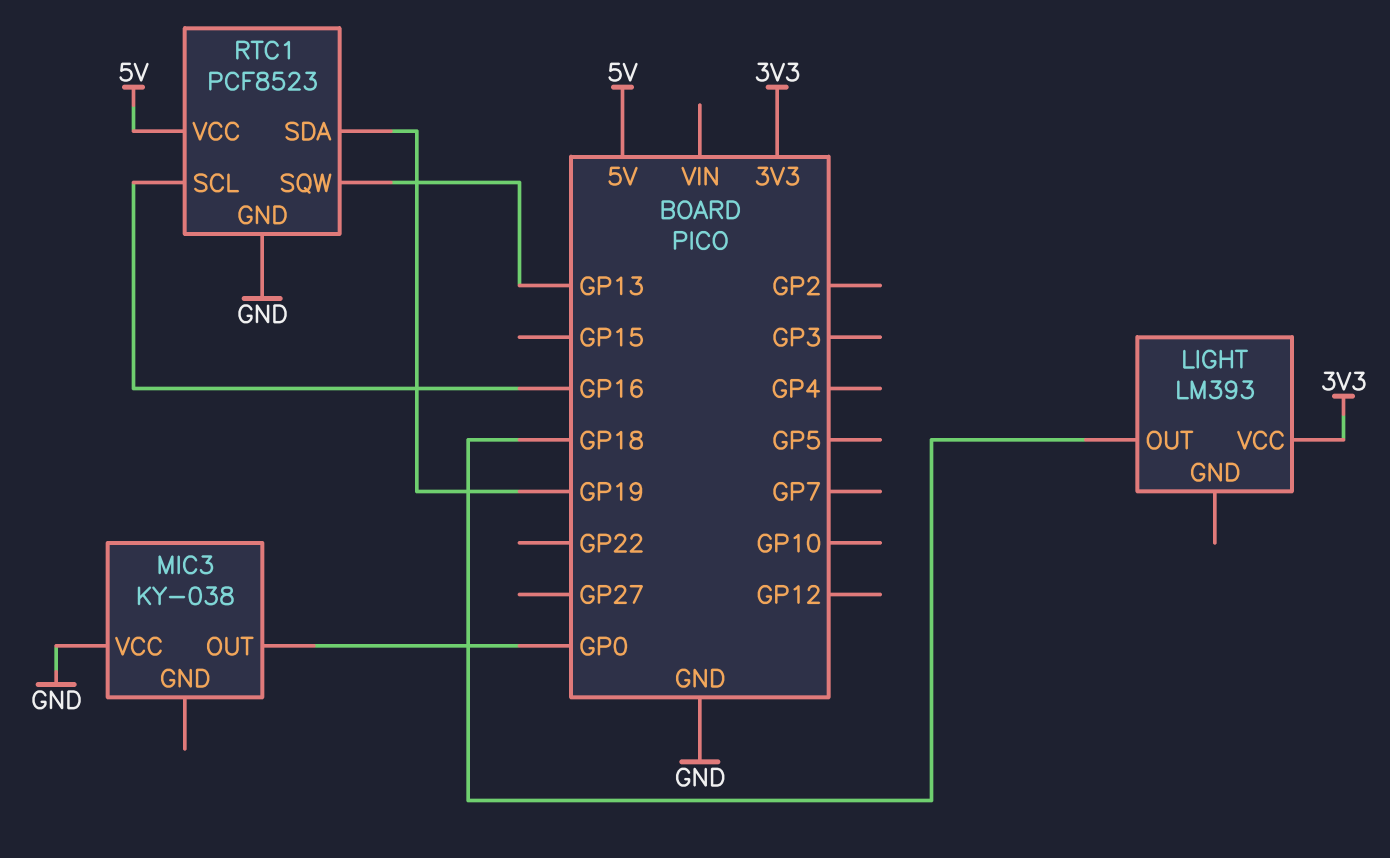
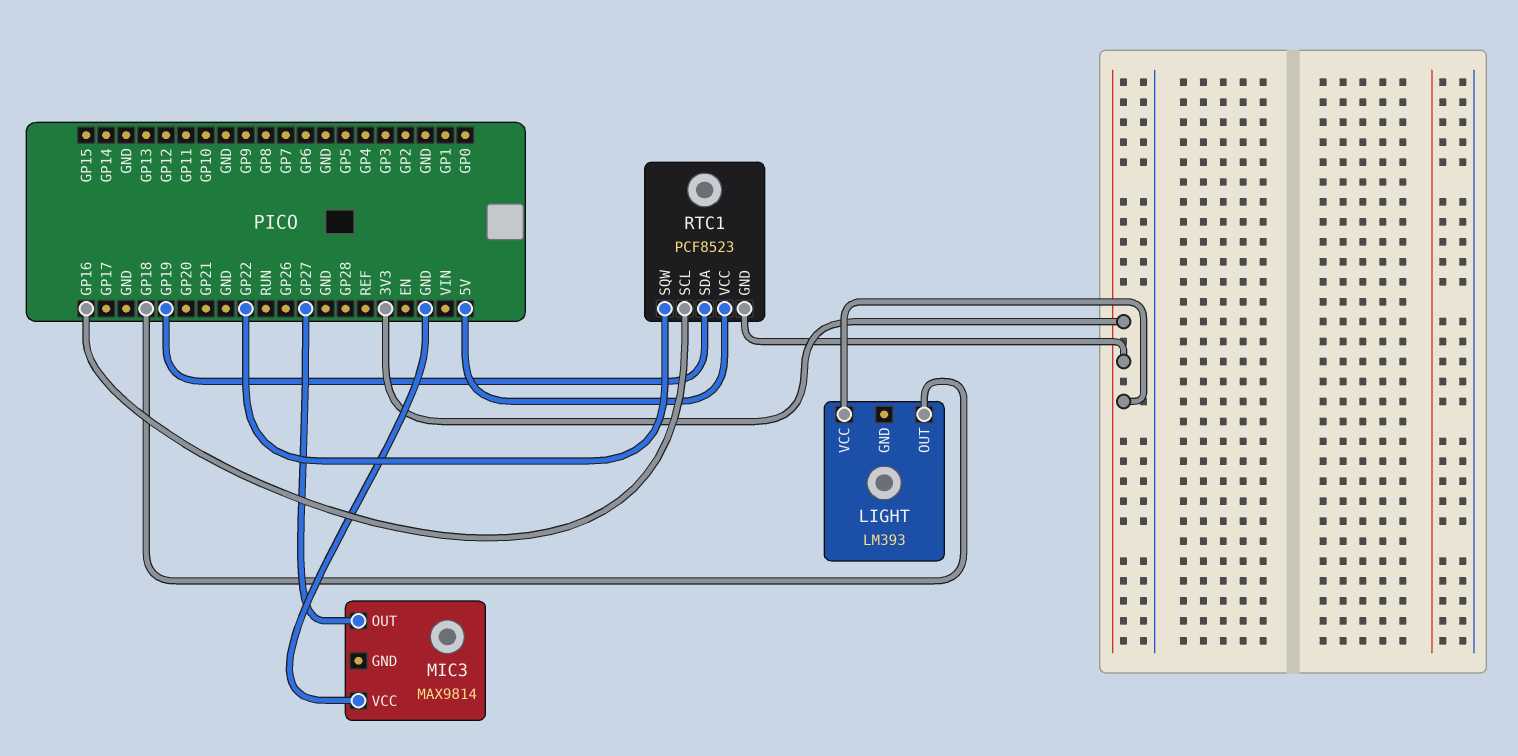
MIC3: KY-038 -> MAX9814
MIC3 pin OUT: GP0 -> GP27
RTC1 pin GND: GND -> 3V3
RTC1 pin SQW: GP13 -> GP22

